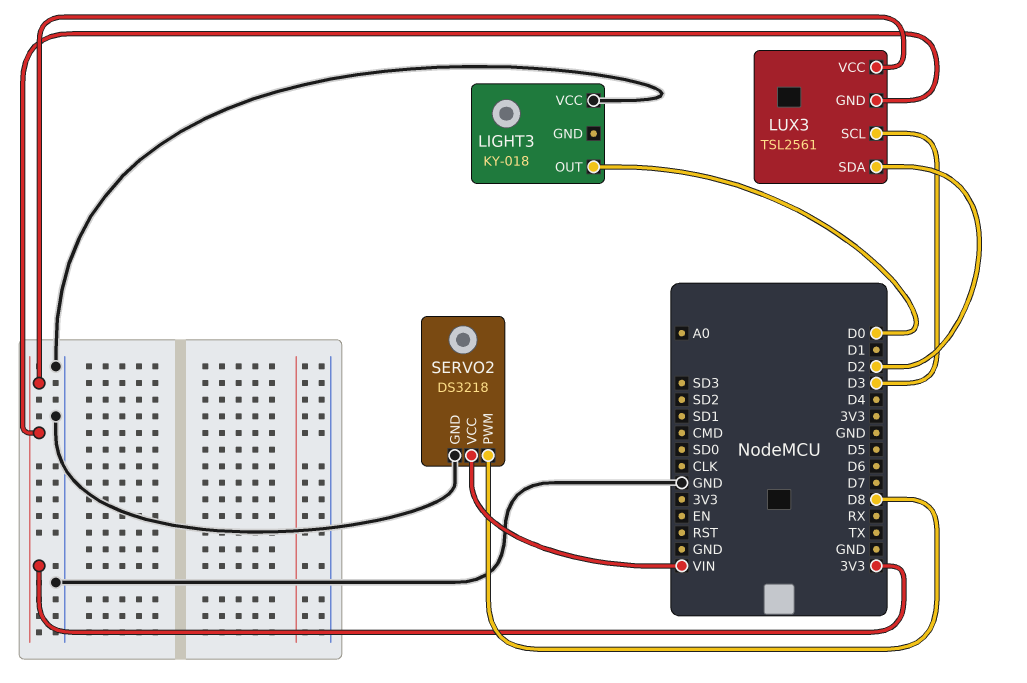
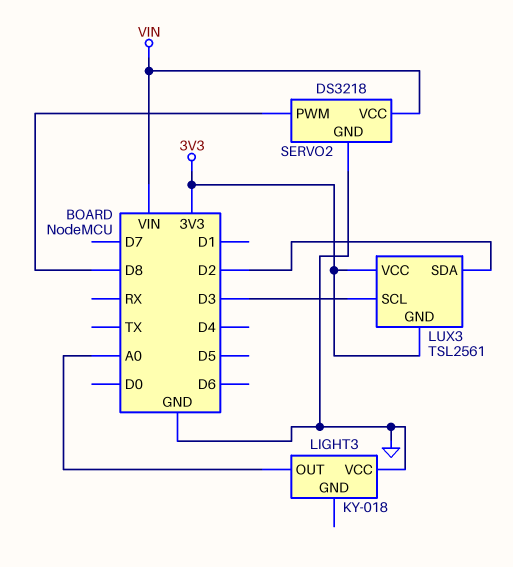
LIGHT3 pin OUT: D0 -> A0

